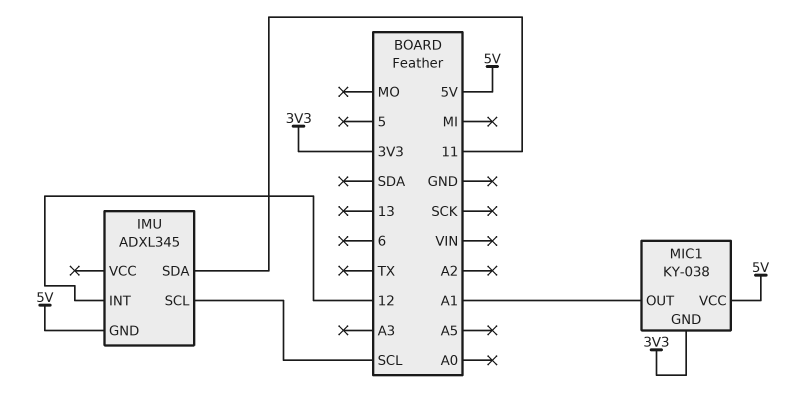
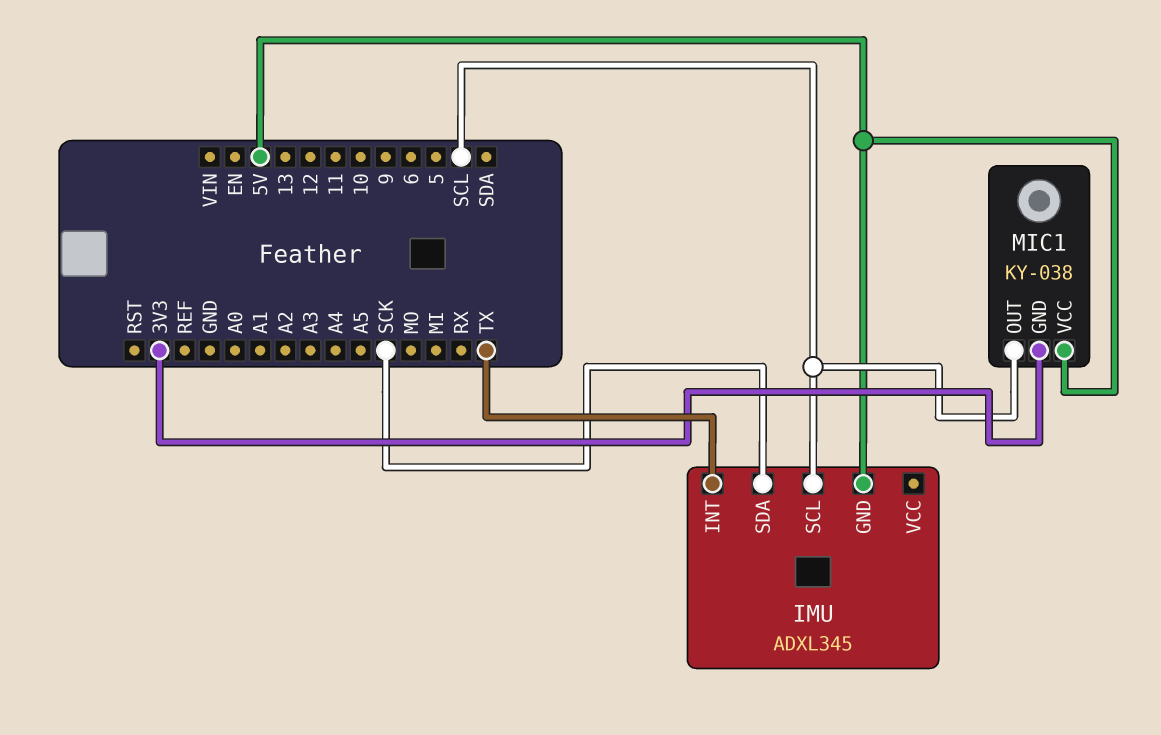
IMU pin INT: 12 -> TX
IMU pin SDA: 11 -> SCK
MIC1 pin OUT: A1 -> SCL

